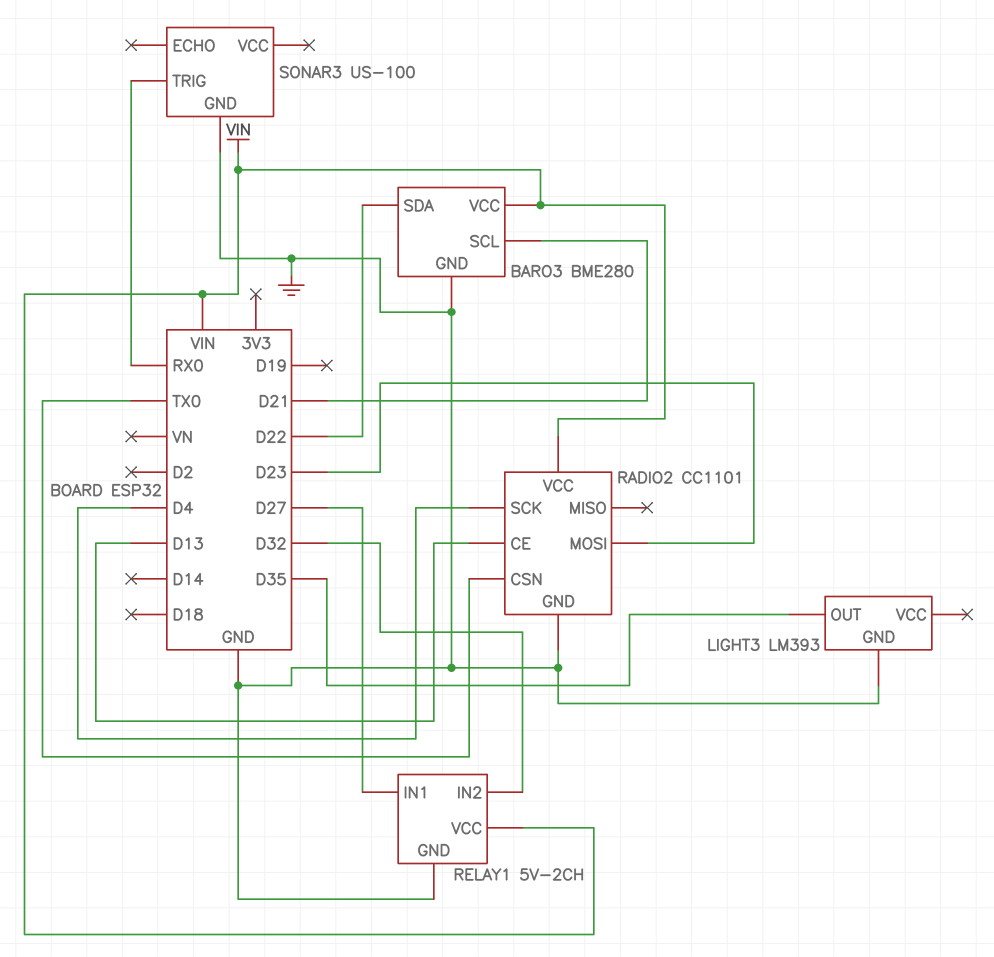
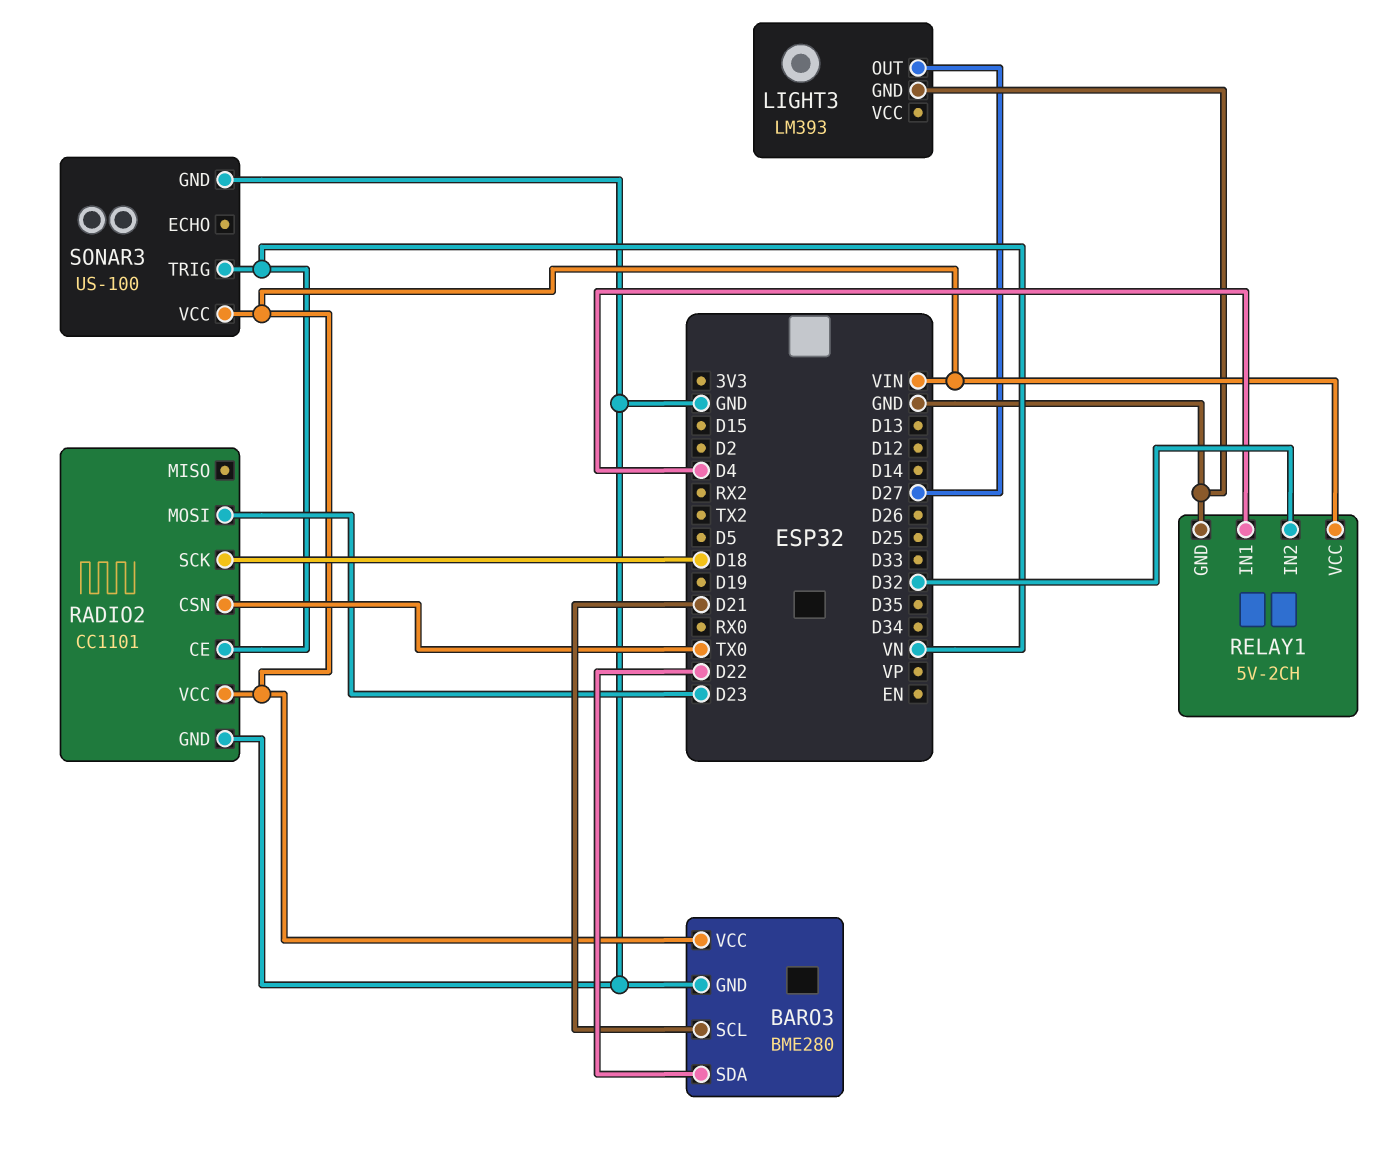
LIGHT3 pin OUT: D35 -> D27
RADIO2 pin CE: D13 -> VN
RADIO2 pin SCK: D4 -> D18
RELAY1 pin IN1: D27 -> D4
SONAR3 pin TRIG: RX0 -> VN
SONAR3 pin VCC: none -> VIN

